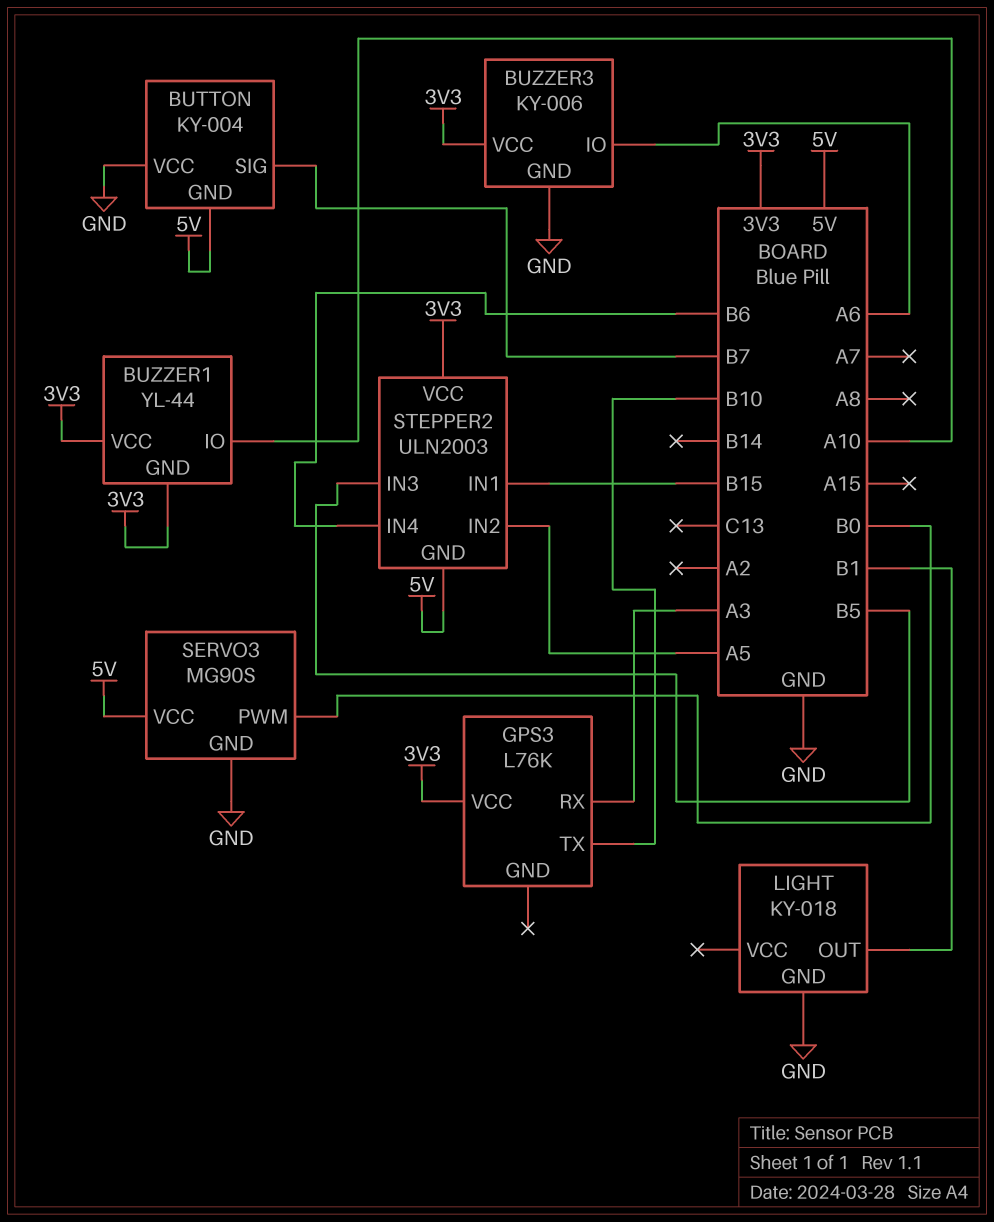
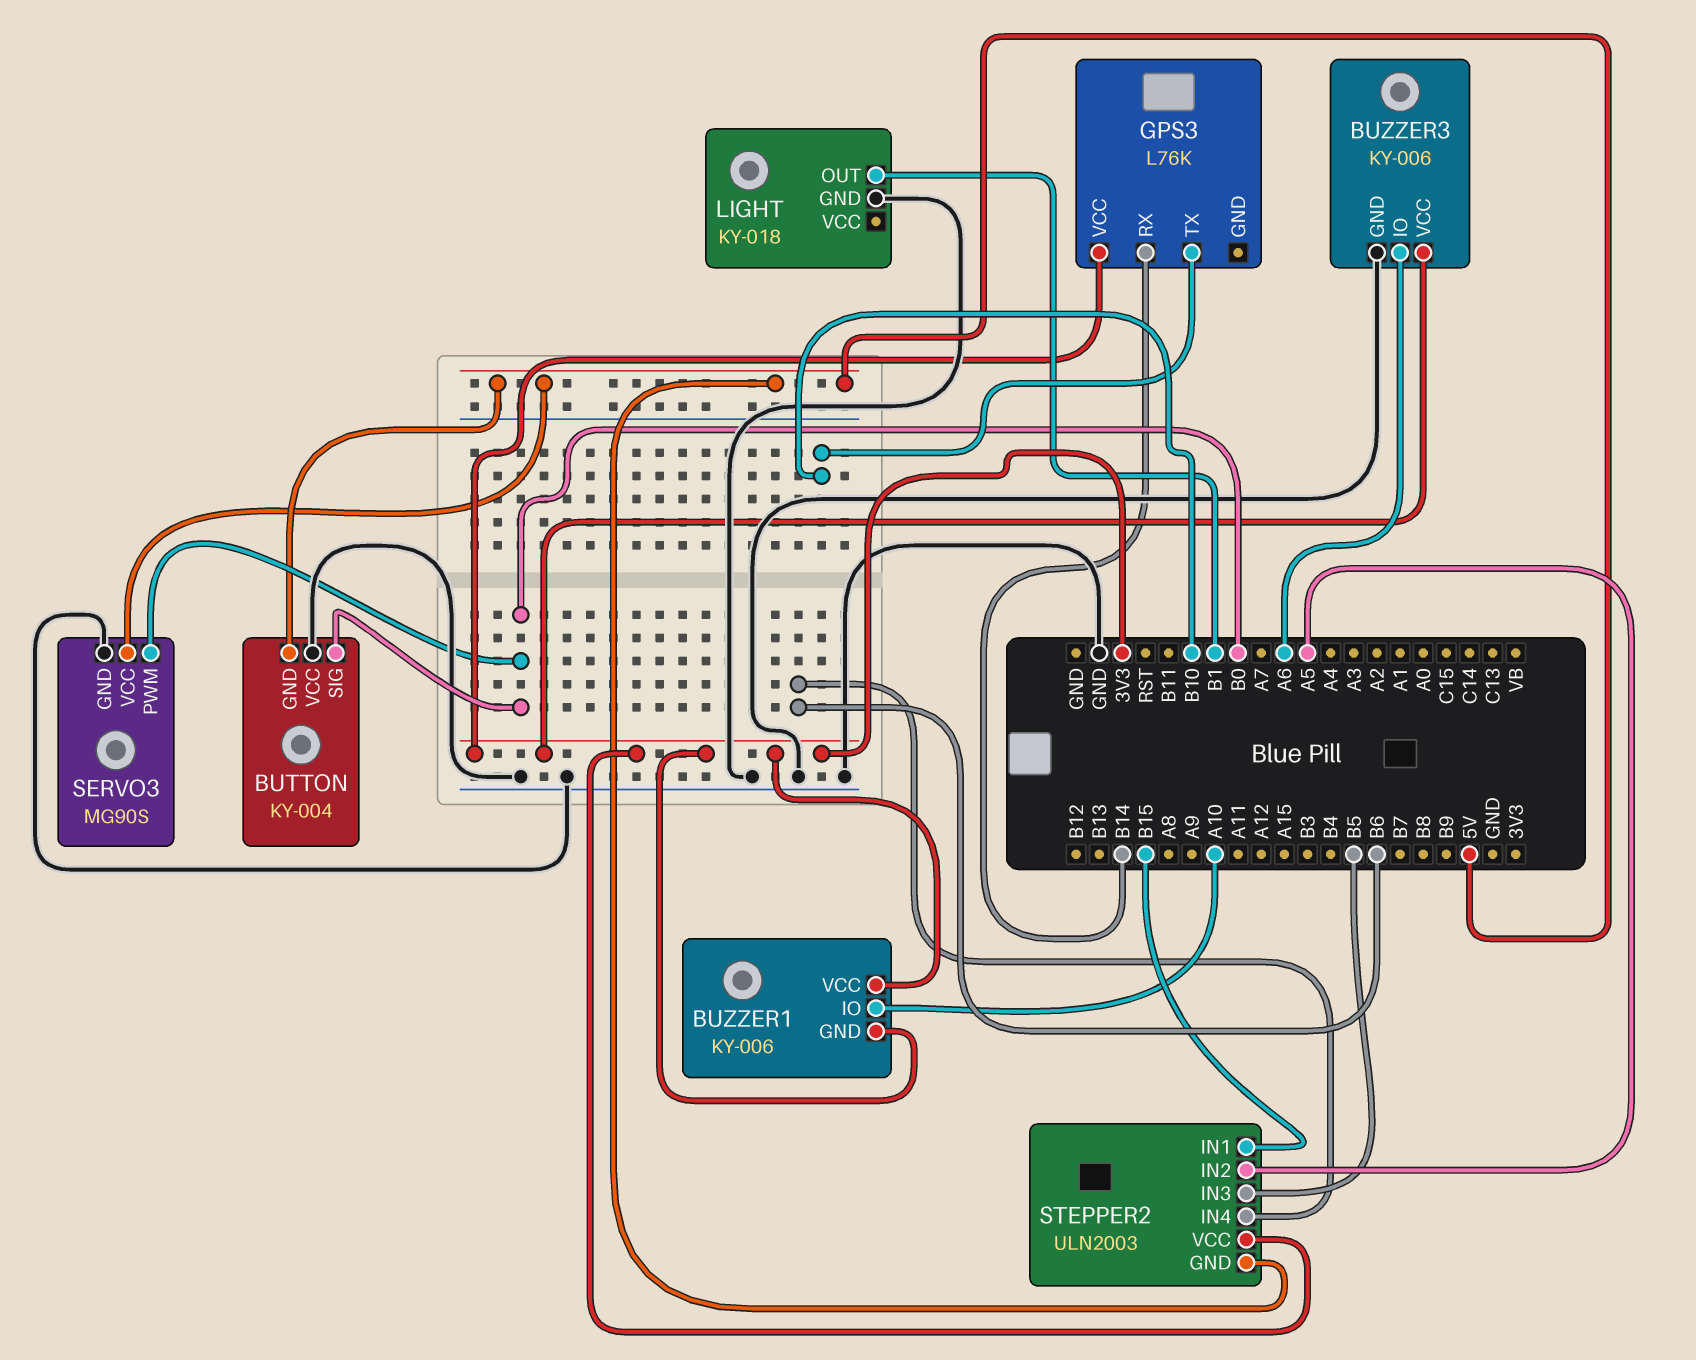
BUTTON pin SIG: B7 -> B0
BUZZER1: YL-44 -> KY-006
GPS3 pin RX: A3 -> B14

